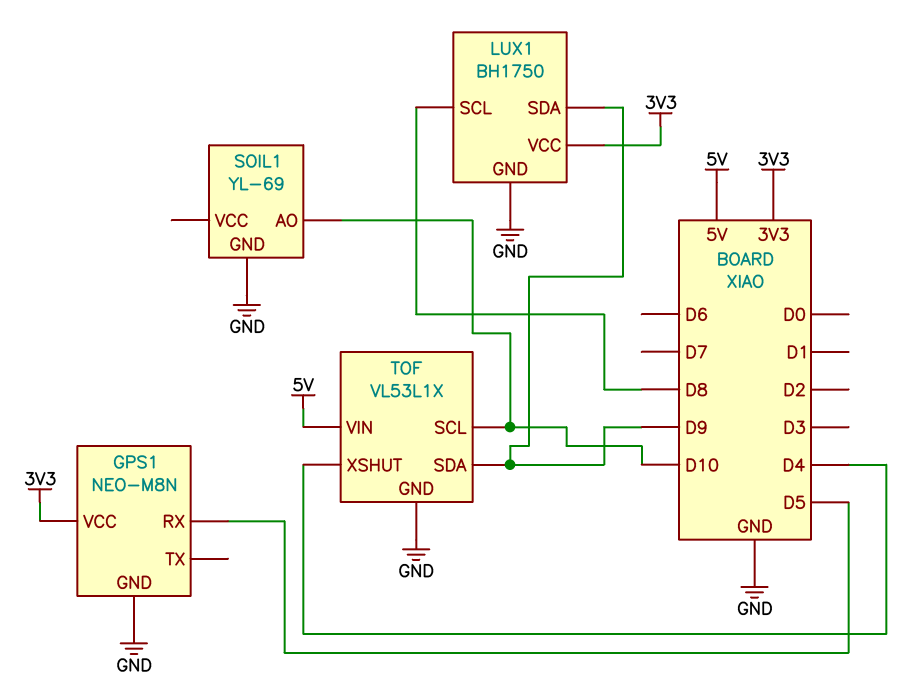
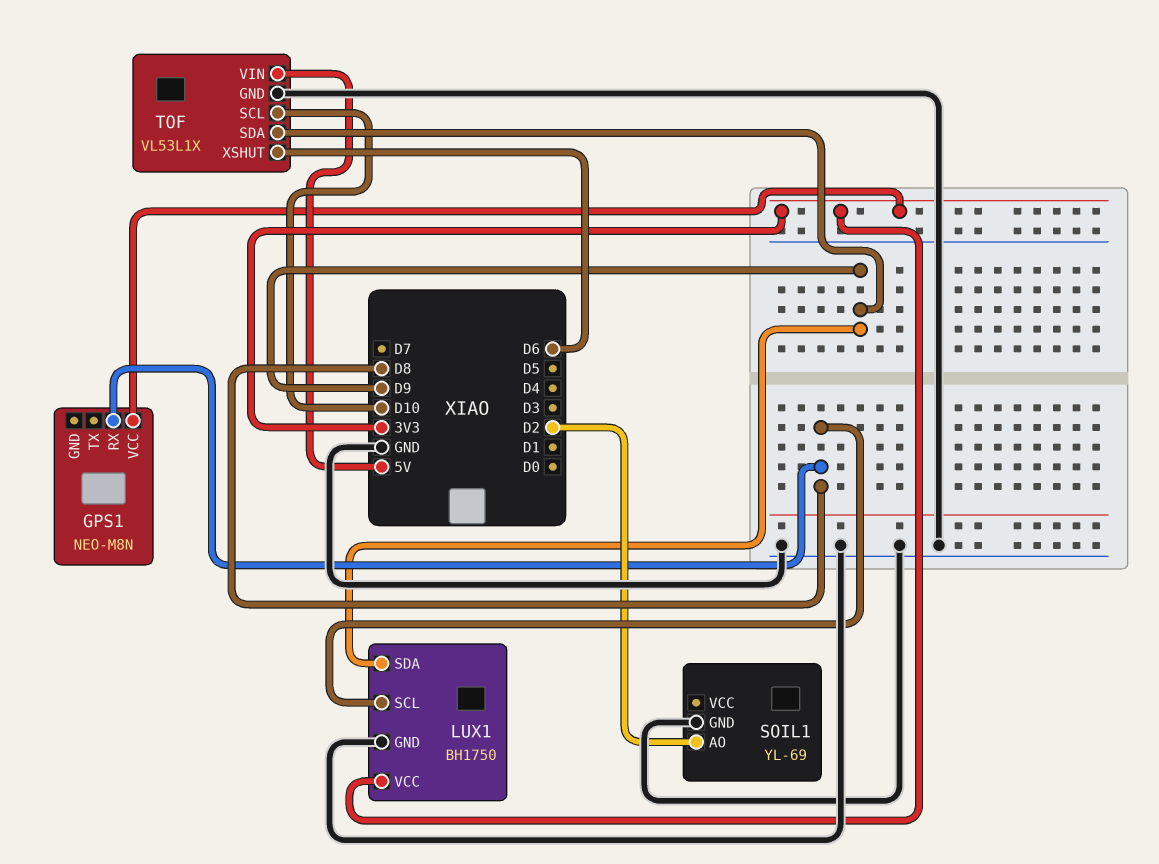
GPS1 pin GND: GND -> none
GPS1 pin RX: D5 -> D8
SOIL1 pin AO: D10 -> D2
TOF pin XSHUT: D4 -> D6

